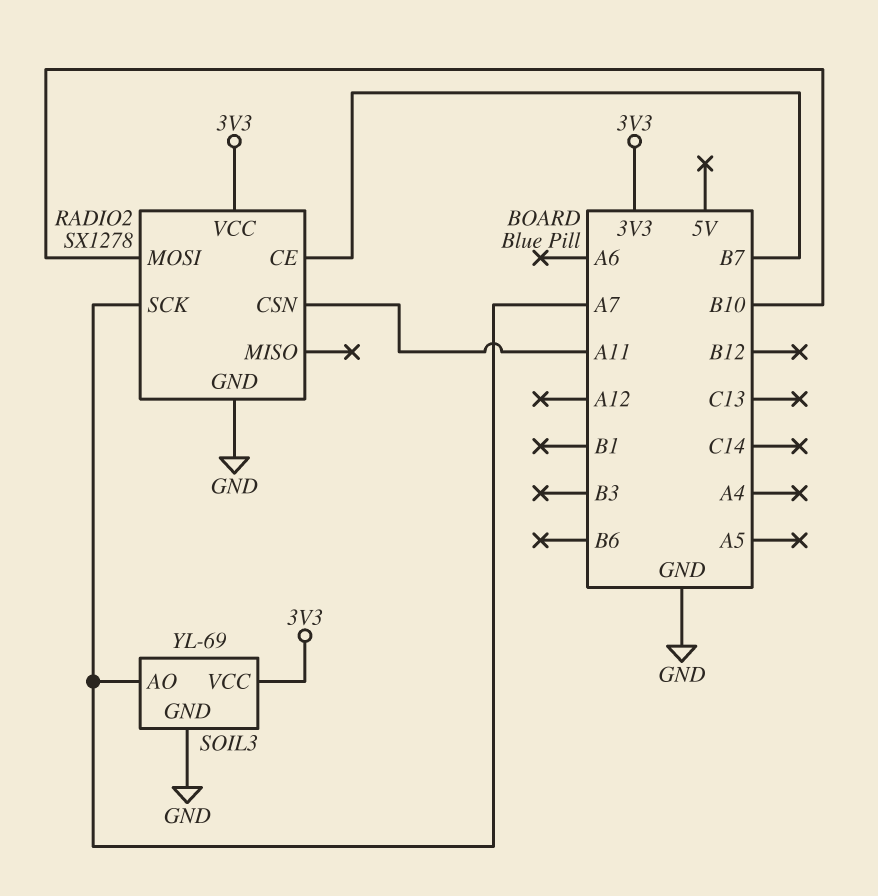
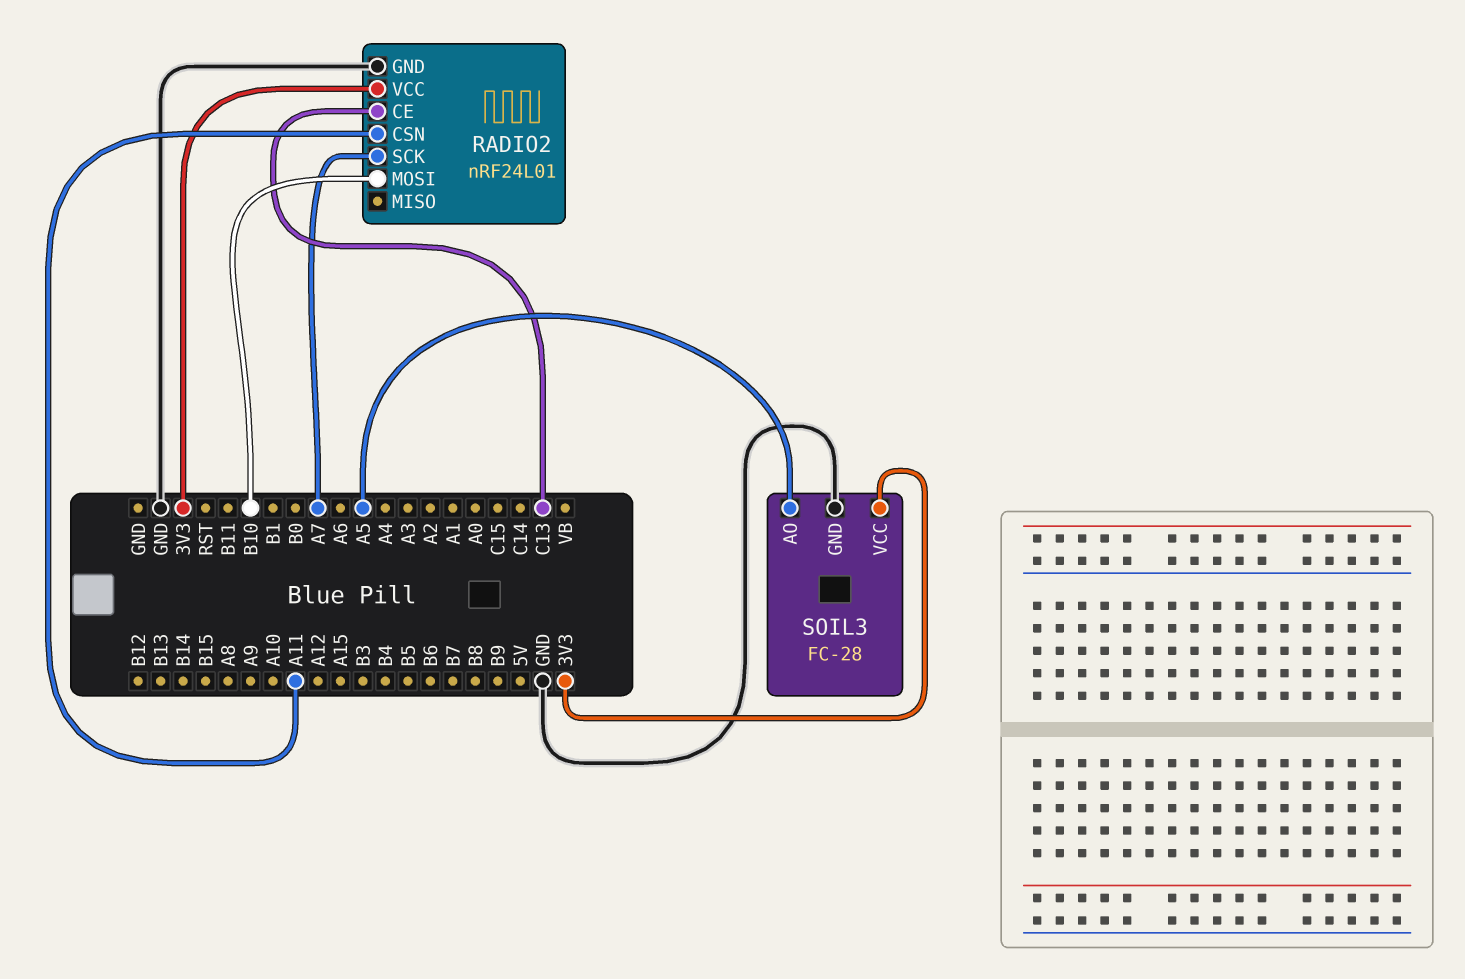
RADIO2: SX1278 -> nRF24L01
RADIO2 pin CE: B7 -> C13
SOIL3: YL-69 -> FC-28
SOIL3 pin AO: A7 -> A5

